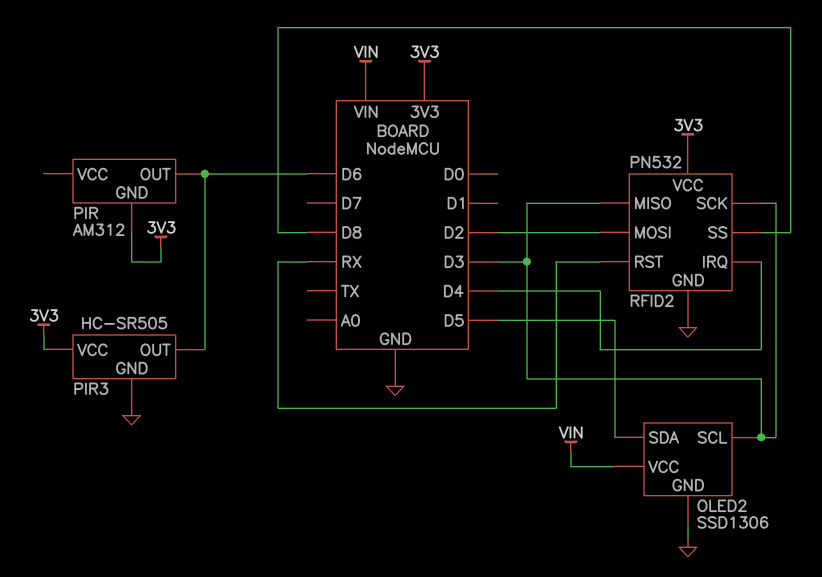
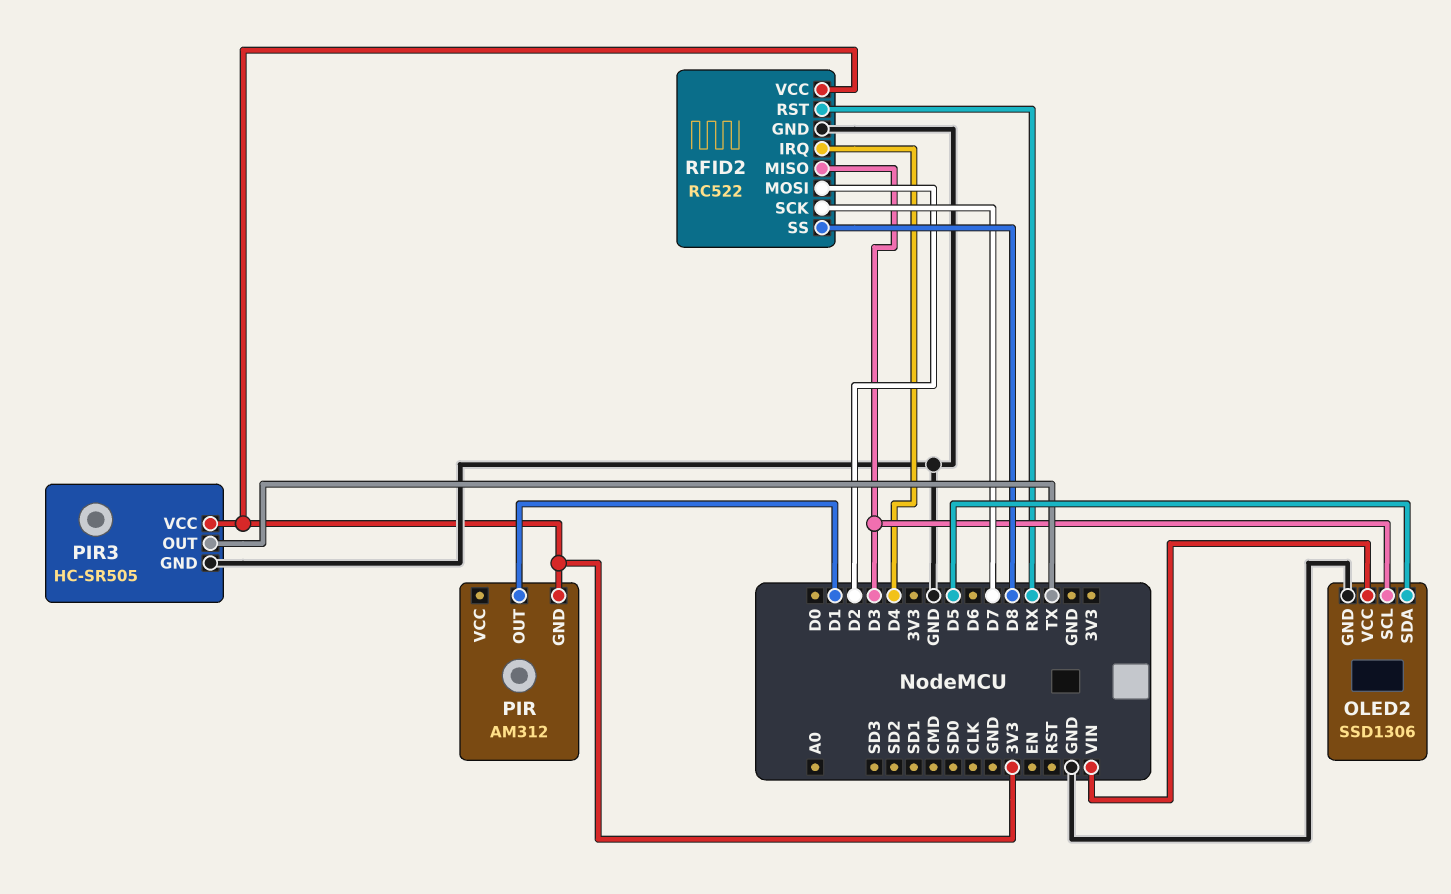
PIR pin OUT: D6 -> D1
PIR3 pin OUT: D6 -> TX
RFID2: PN532 -> RC522
RFID2 pin SCK: D3 -> D7

